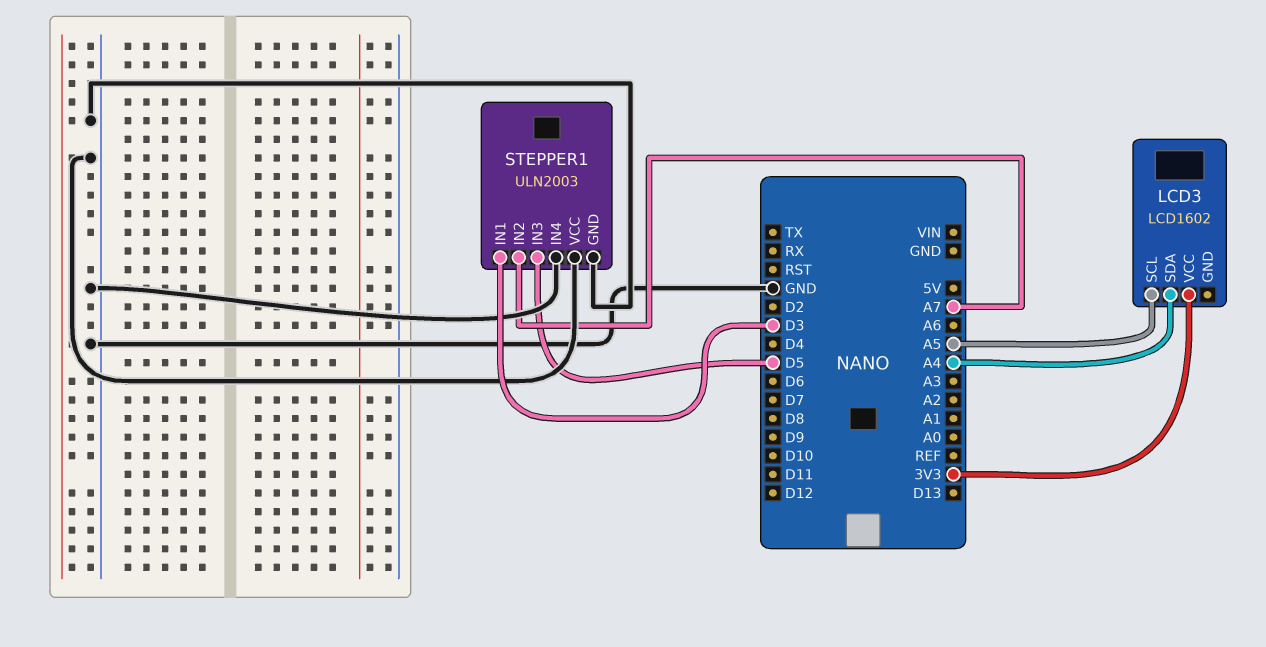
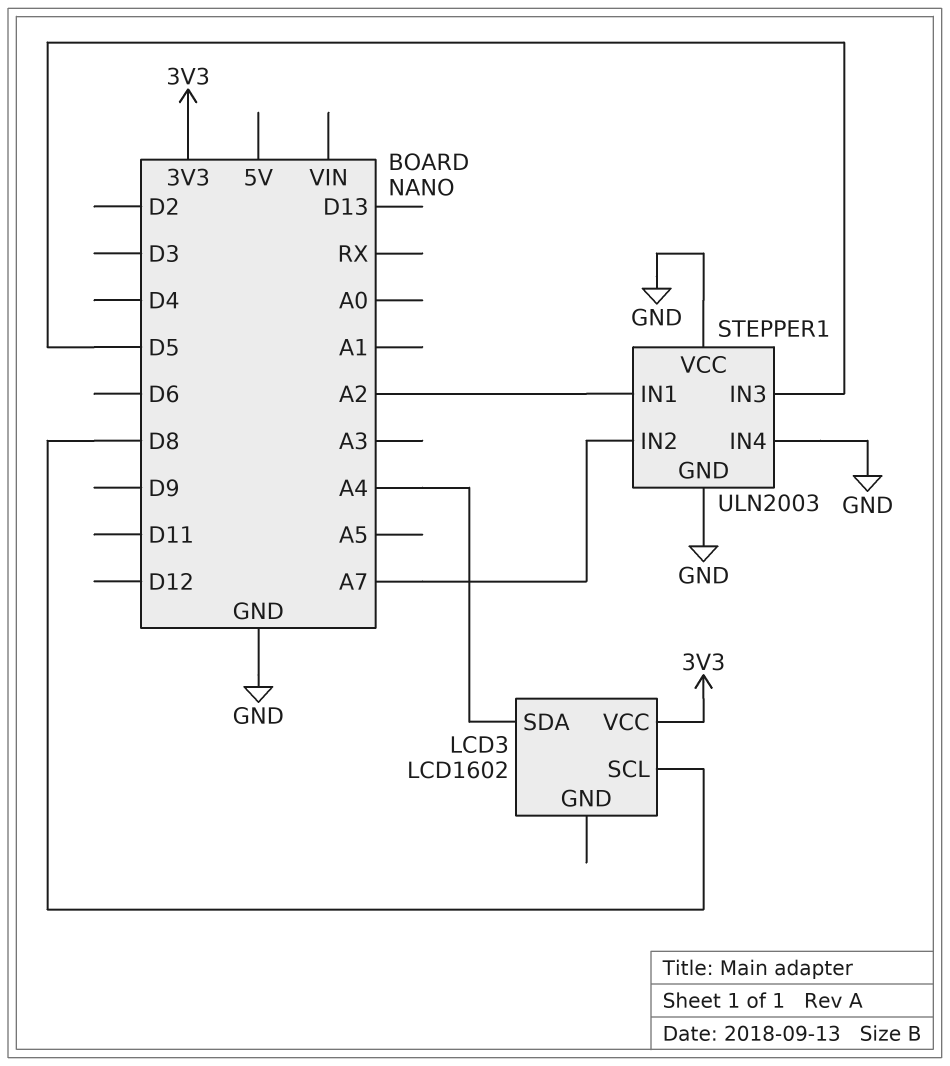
LCD3 pin SCL: A5 -> D8
STEPPER1 pin IN1: D3 -> A2

